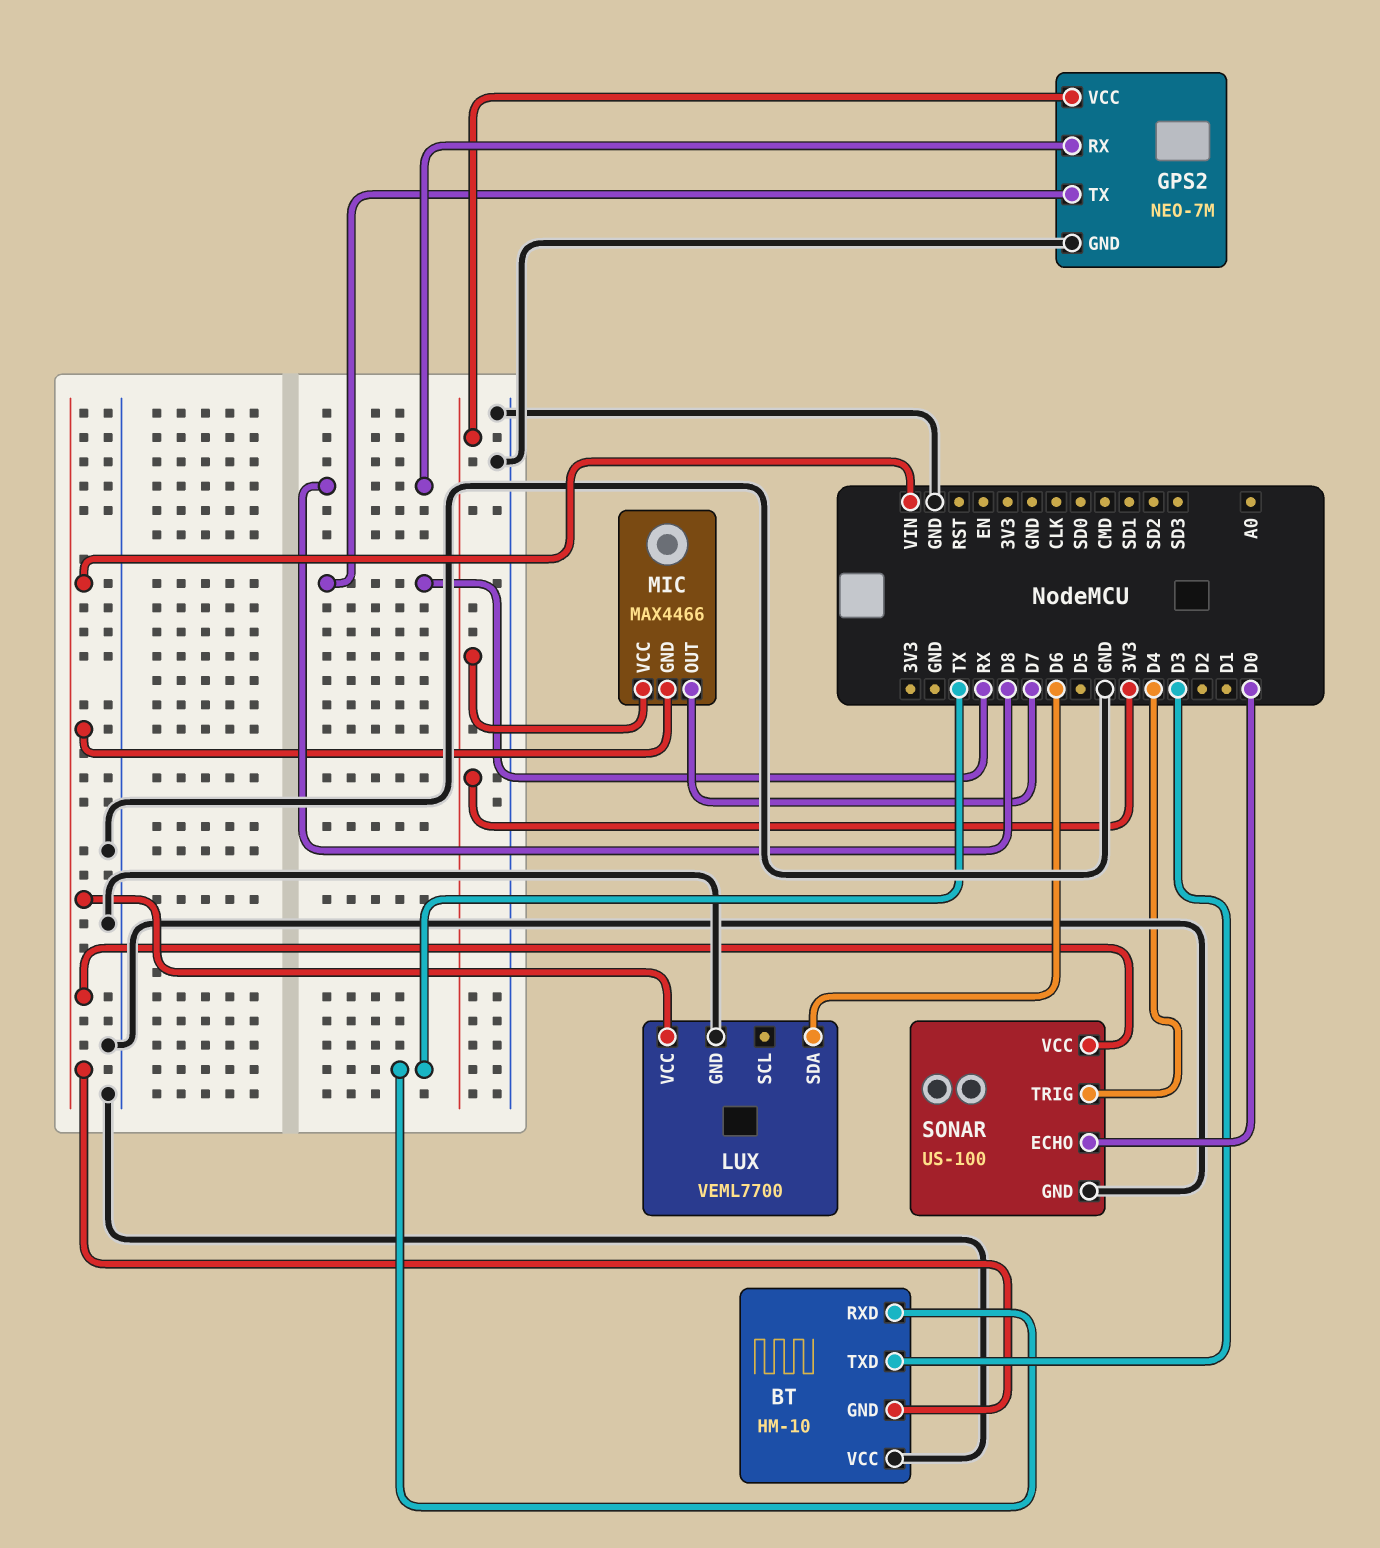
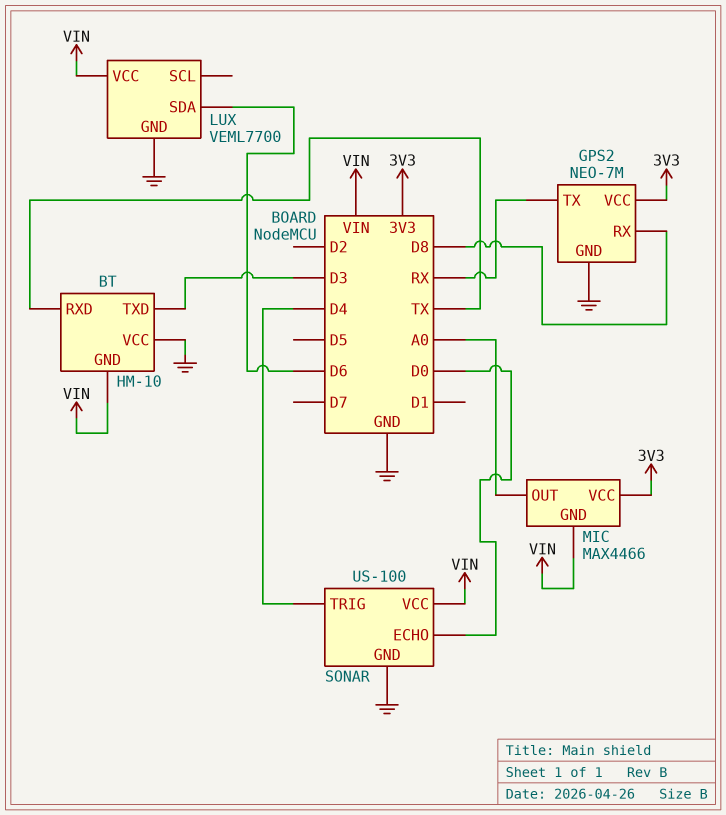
MIC pin OUT: D7 -> A0

